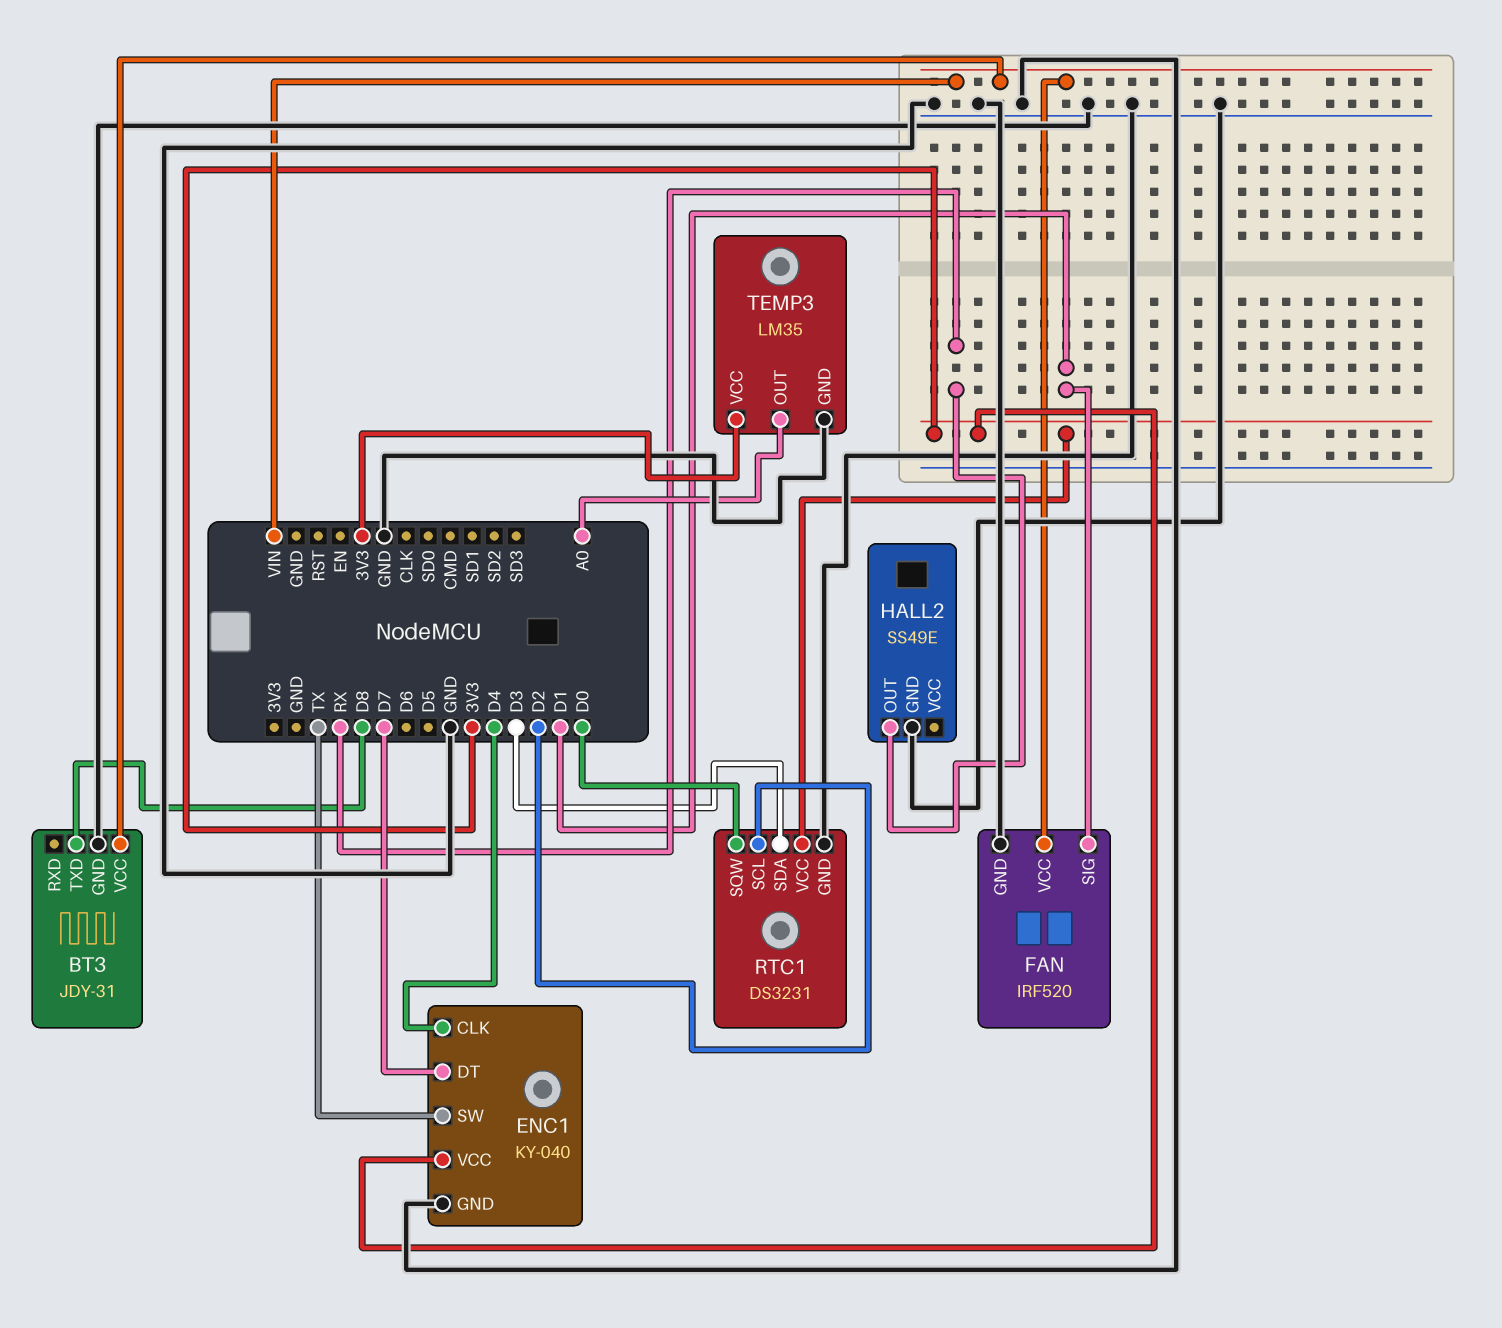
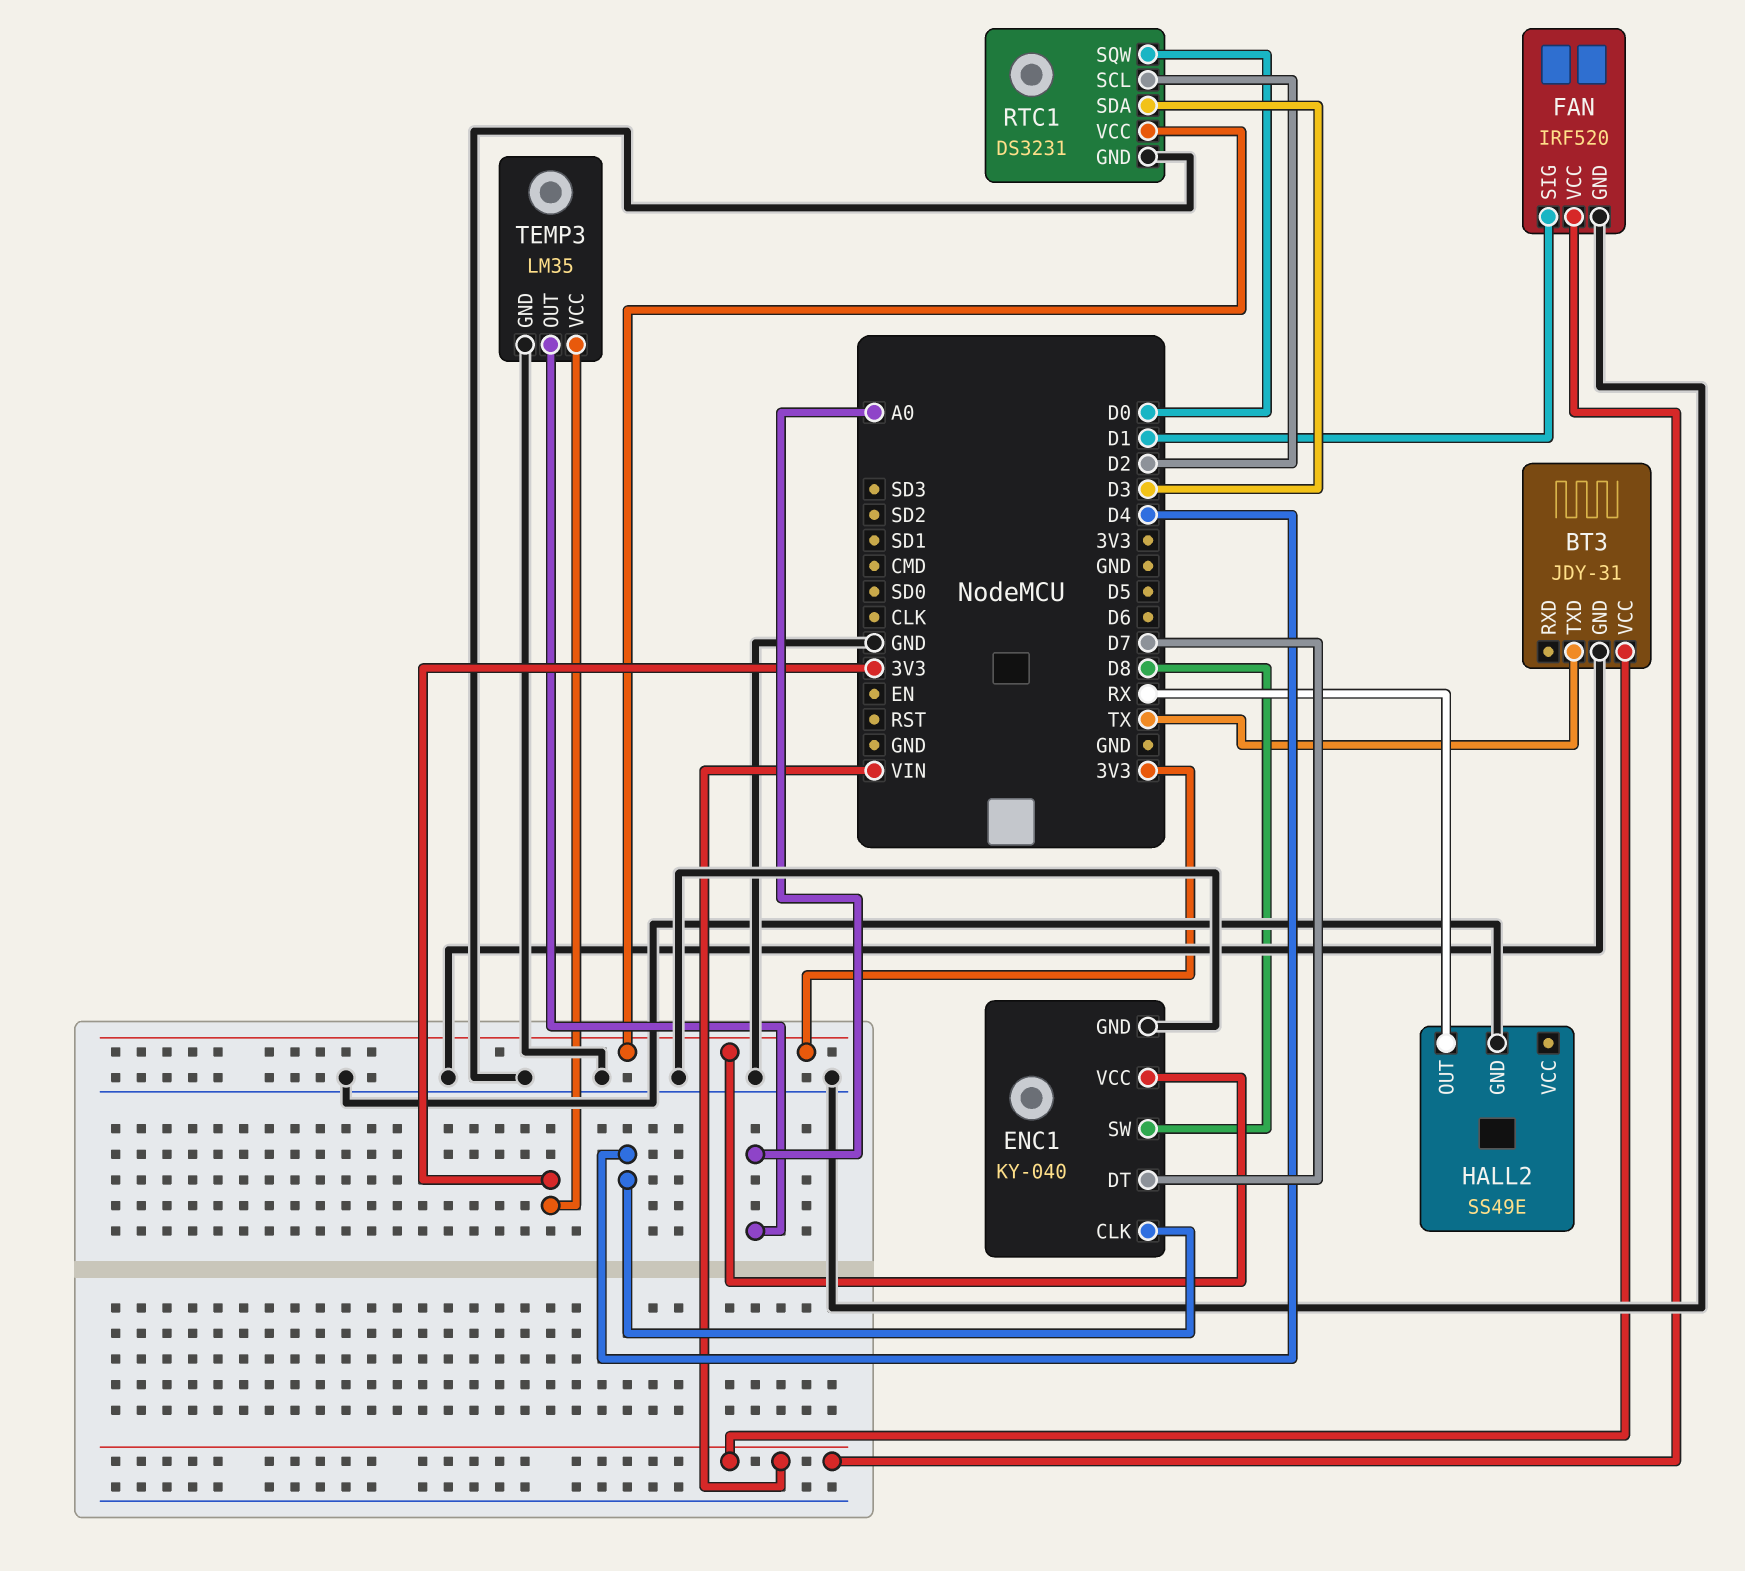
BT3 pin TXD: D8 -> TX
ENC1 pin SW: TX -> D8

